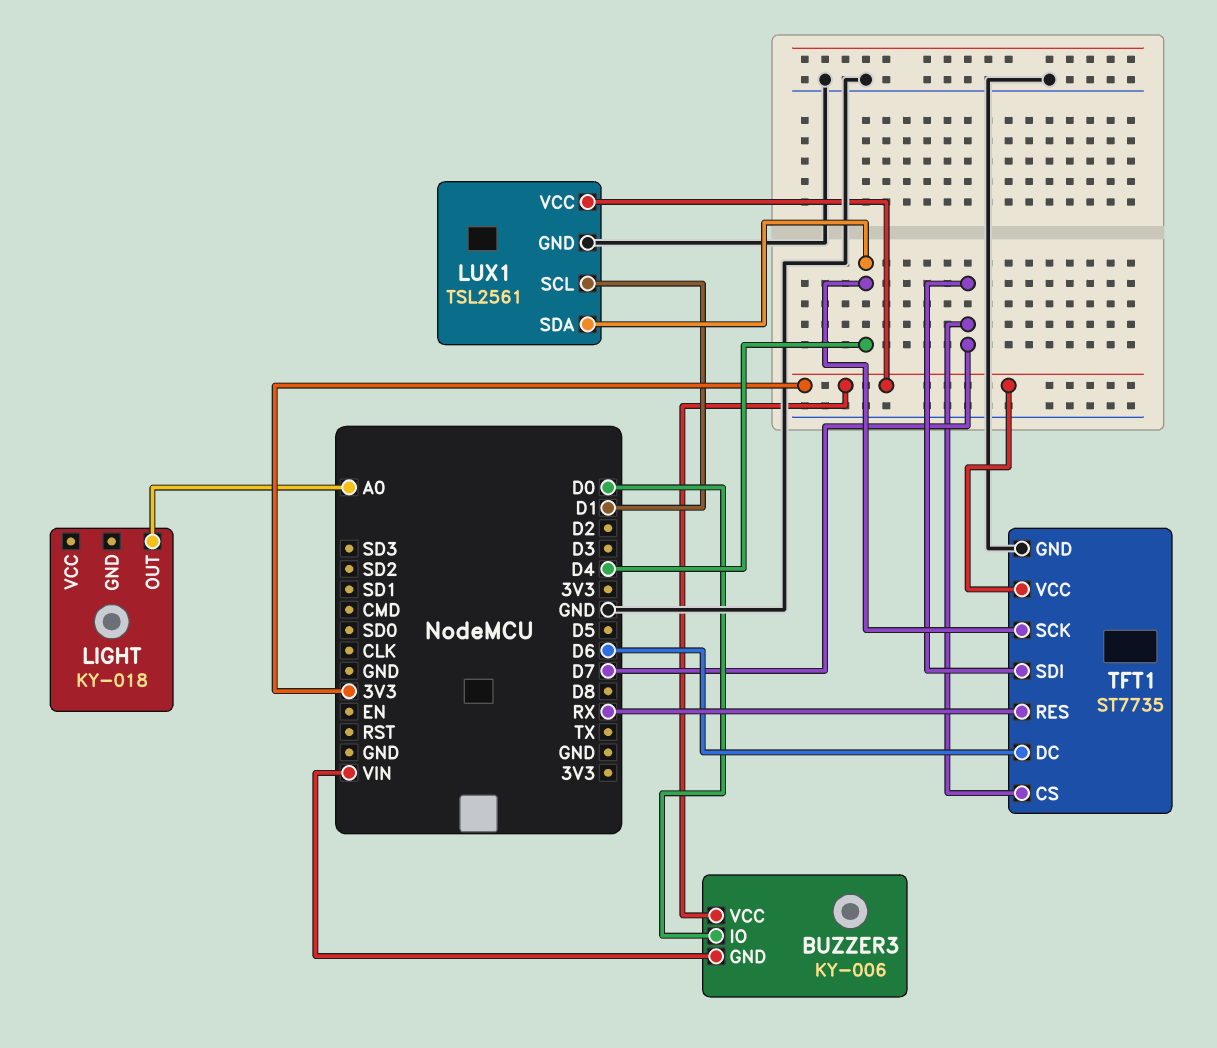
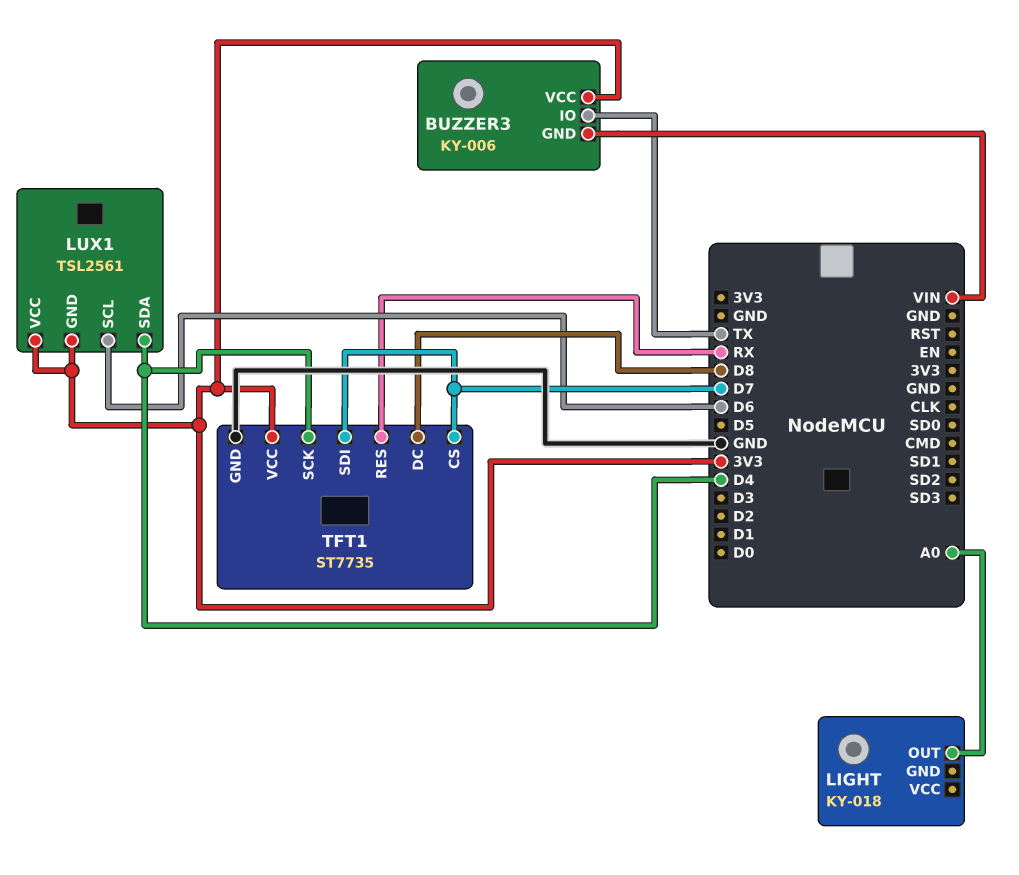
BUZZER3 pin IO: D0 -> TX
LUX1 pin GND: GND -> 3V3
LUX1 pin SCL: D1 -> D6
TFT1 pin DC: D6 -> D8

